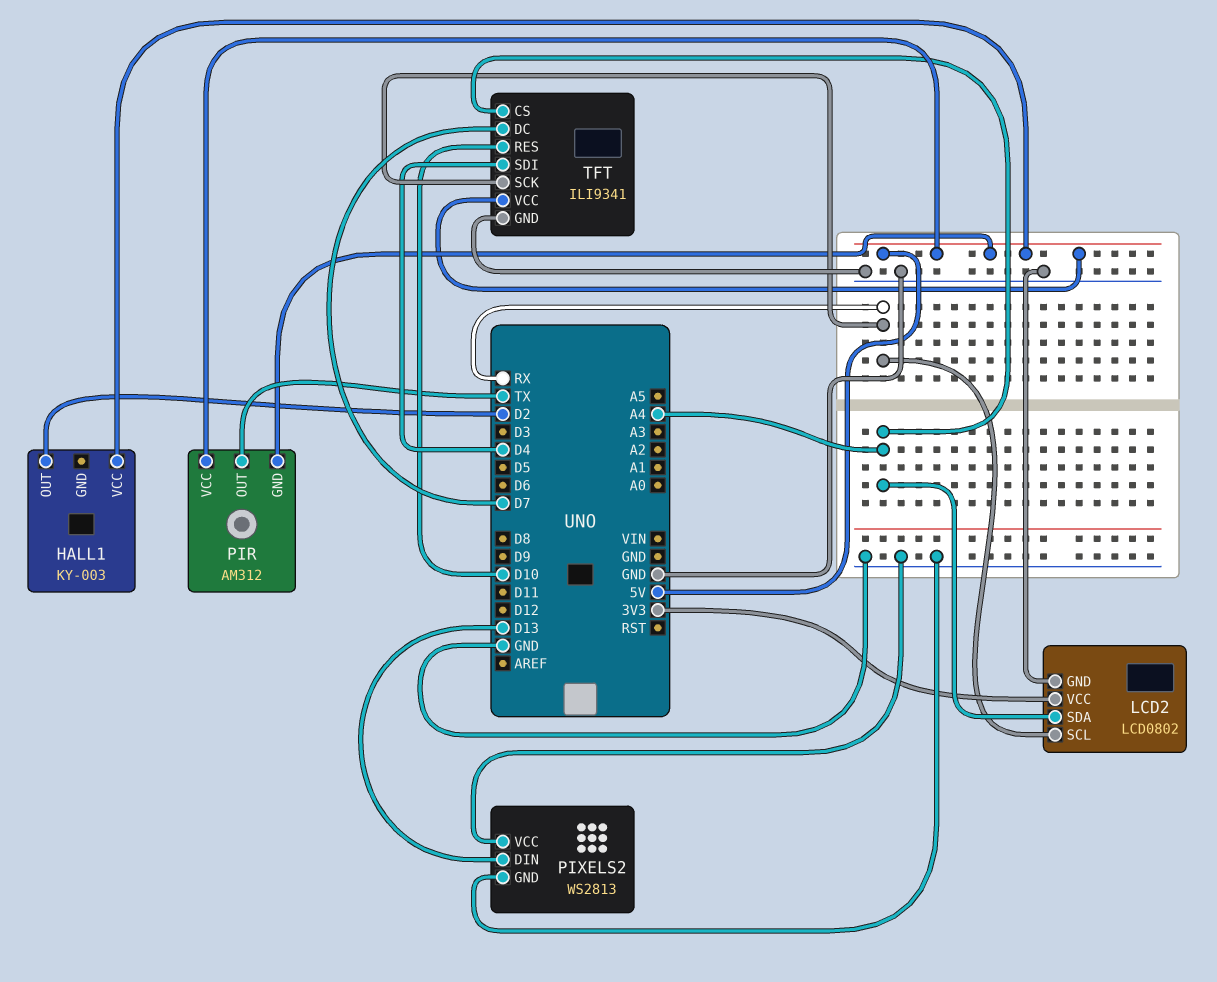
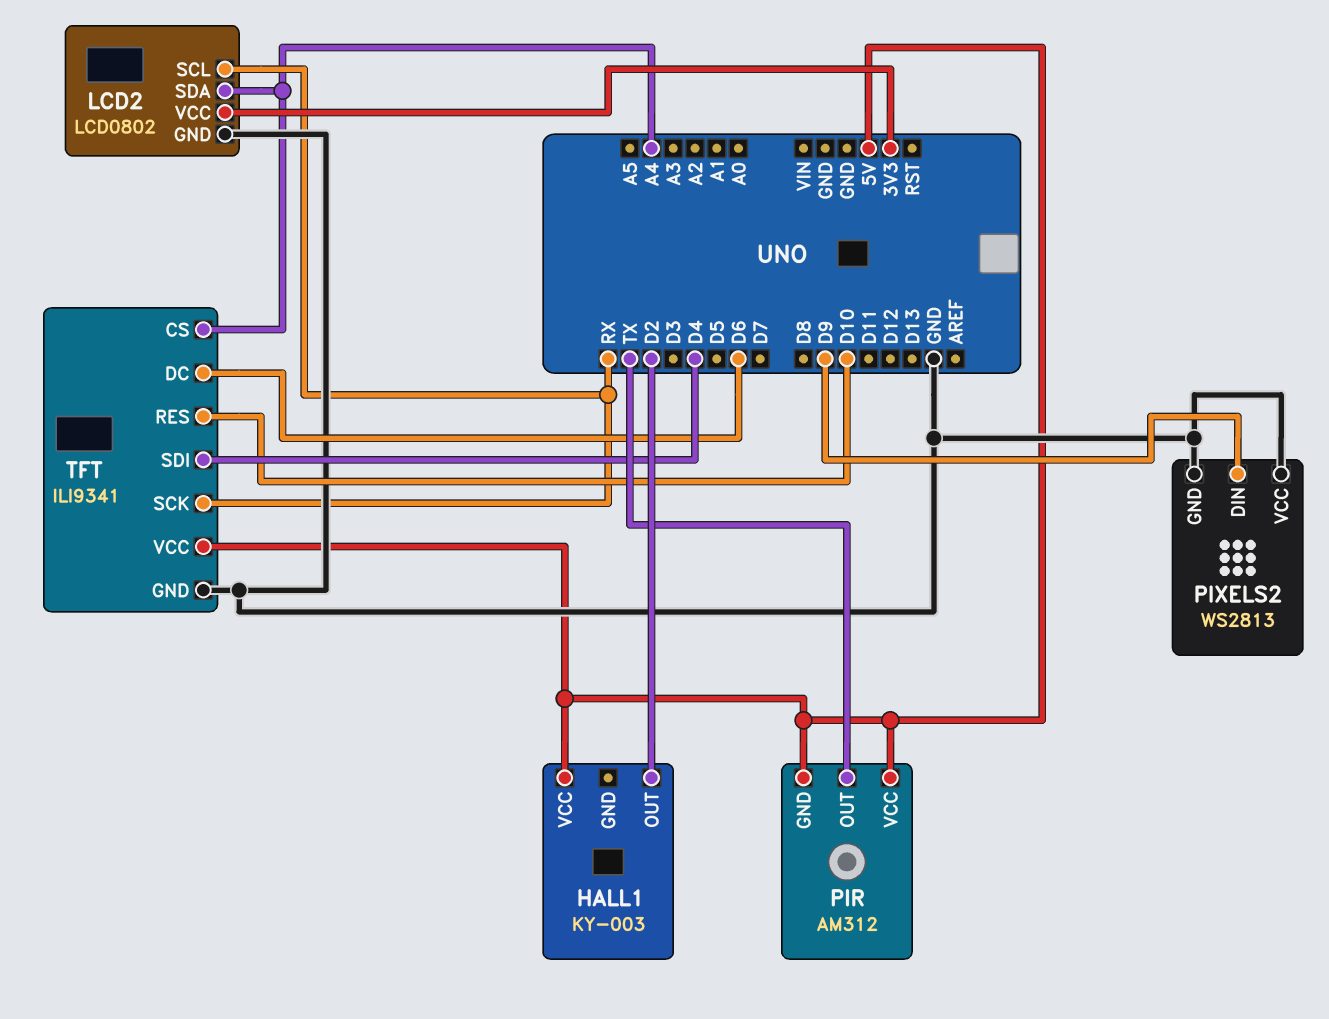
PIXELS2 pin DIN: D13 -> D9
TFT pin DC: D7 -> D6

